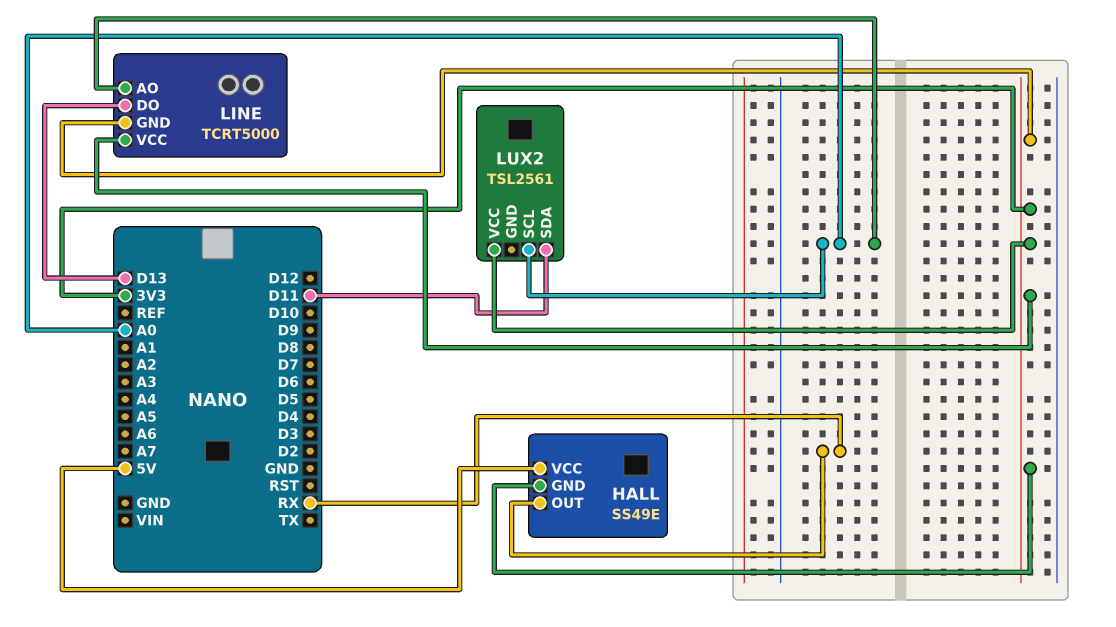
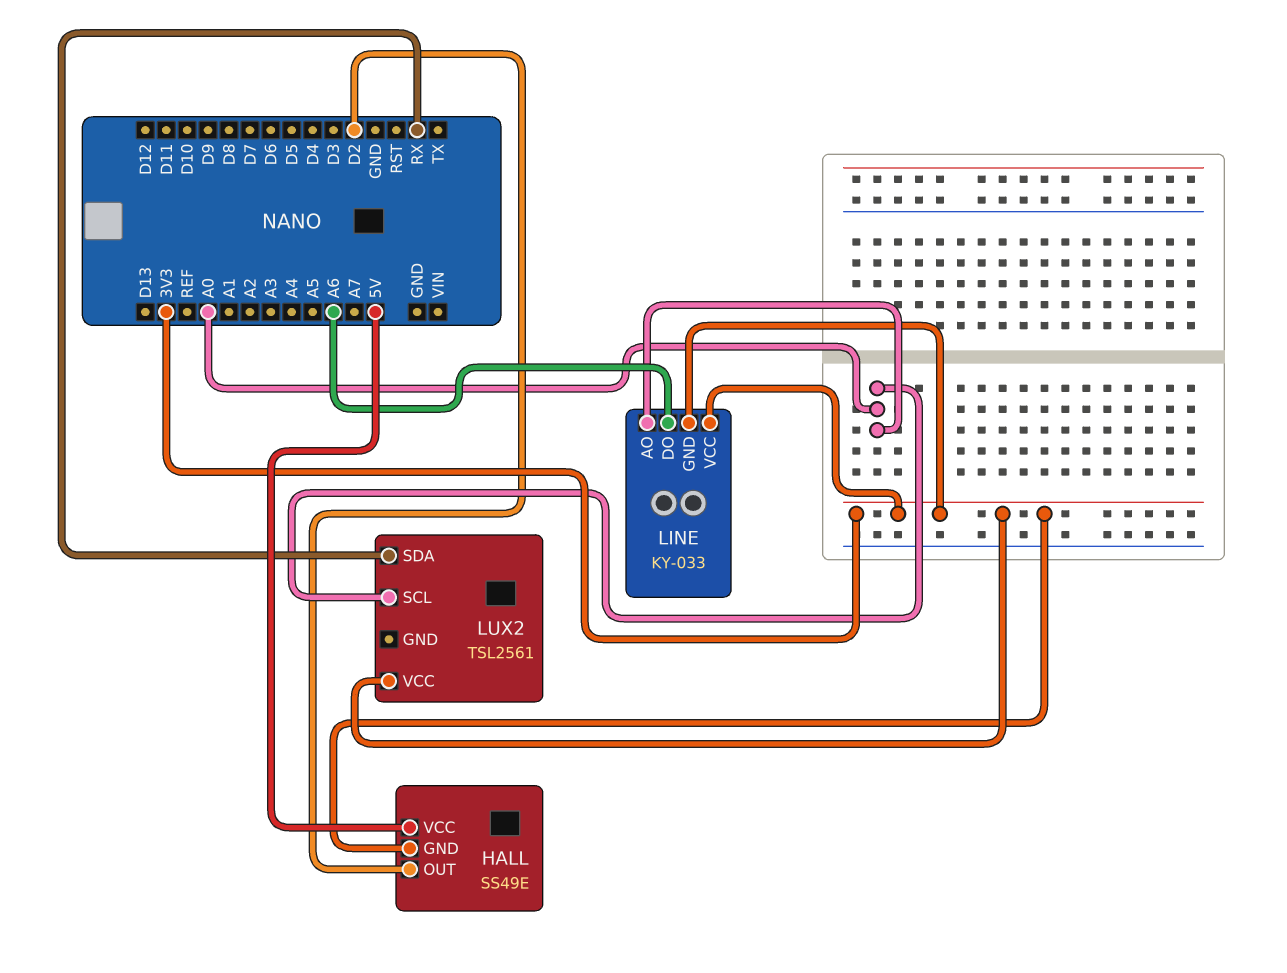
HALL pin OUT: RX -> D2
LINE: TCRT5000 -> KY-033
LINE pin DO: D13 -> A6
LUX2 pin SDA: D11 -> RX

